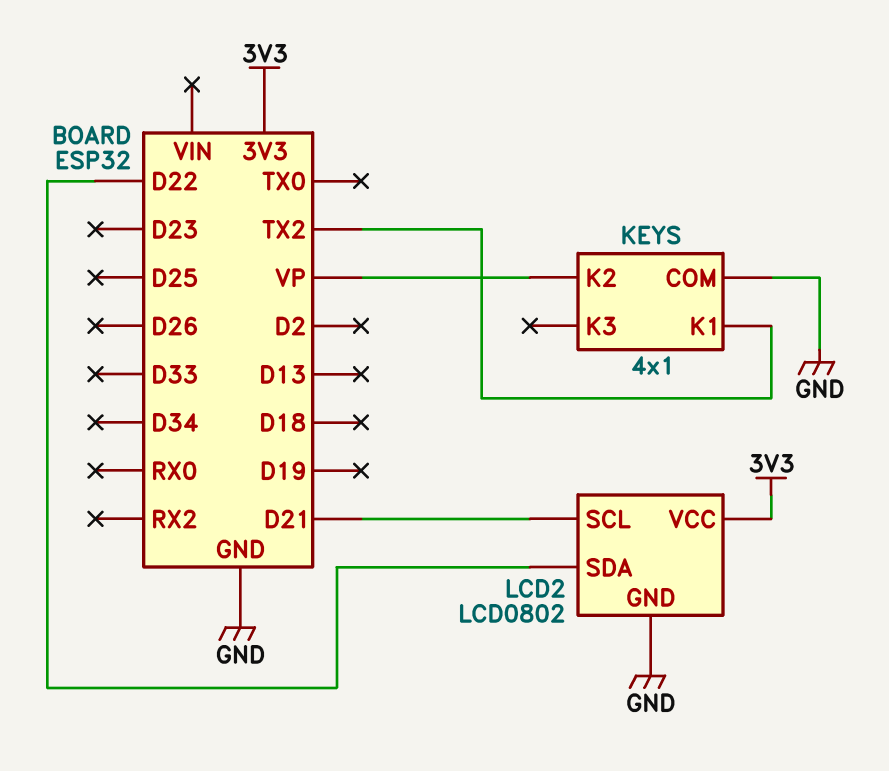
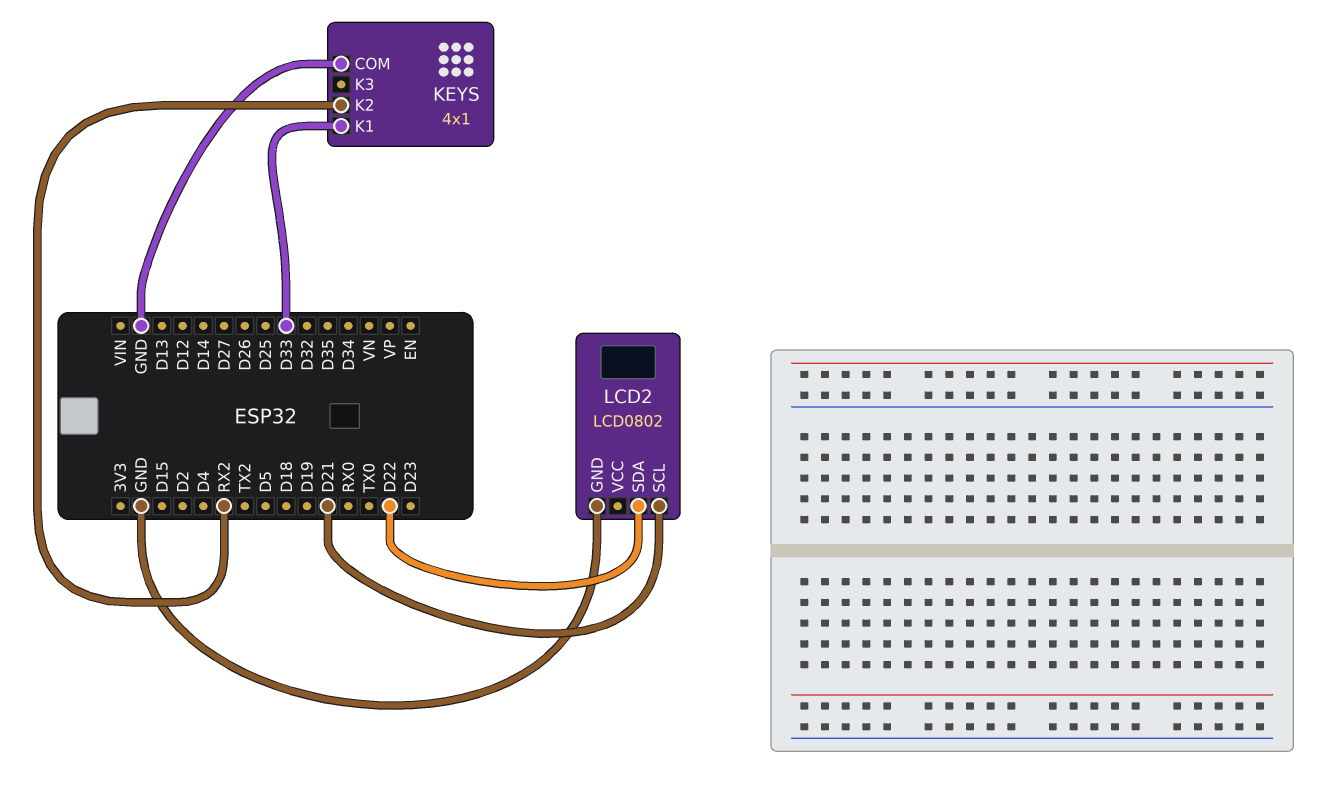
KEYS pin K1: TX2 -> D33
KEYS pin K2: VP -> RX2
LCD2 pin VCC: 3V3 -> none

